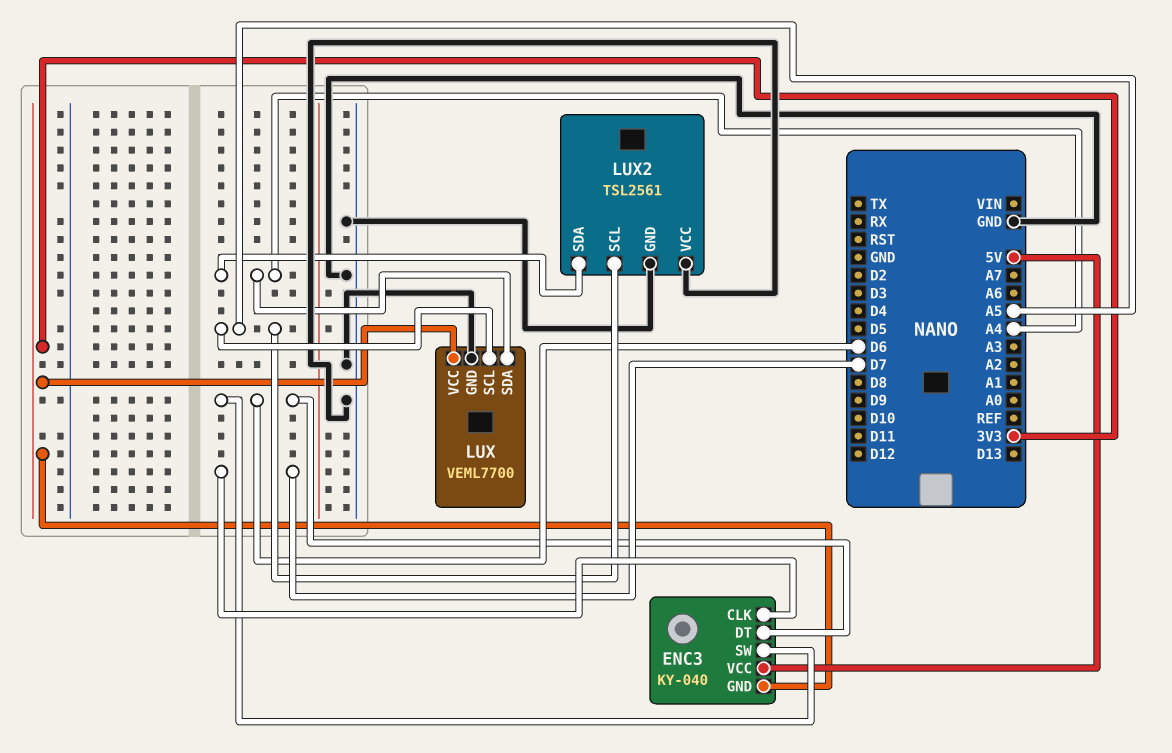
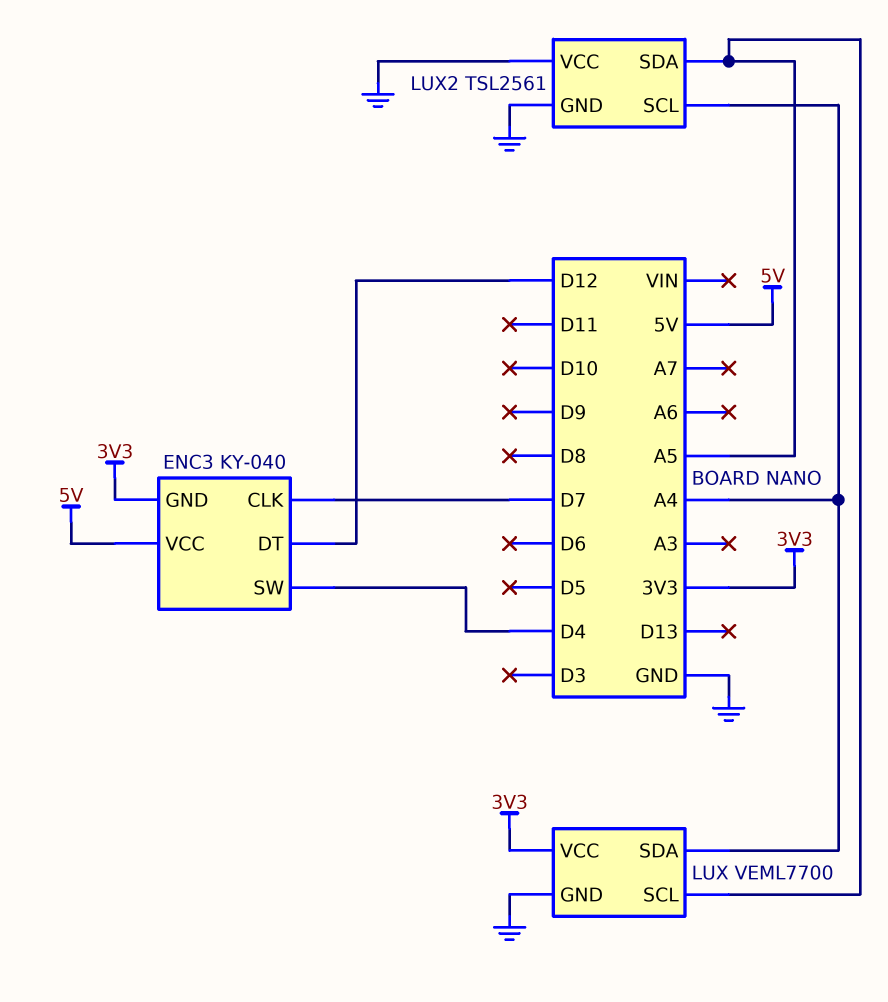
ENC3 pin DT: D6 -> D12
ENC3 pin SW: D6 -> D4
LUX2 pin SCL: A5 -> A4
LUX2 pin SDA: A4 -> A5

